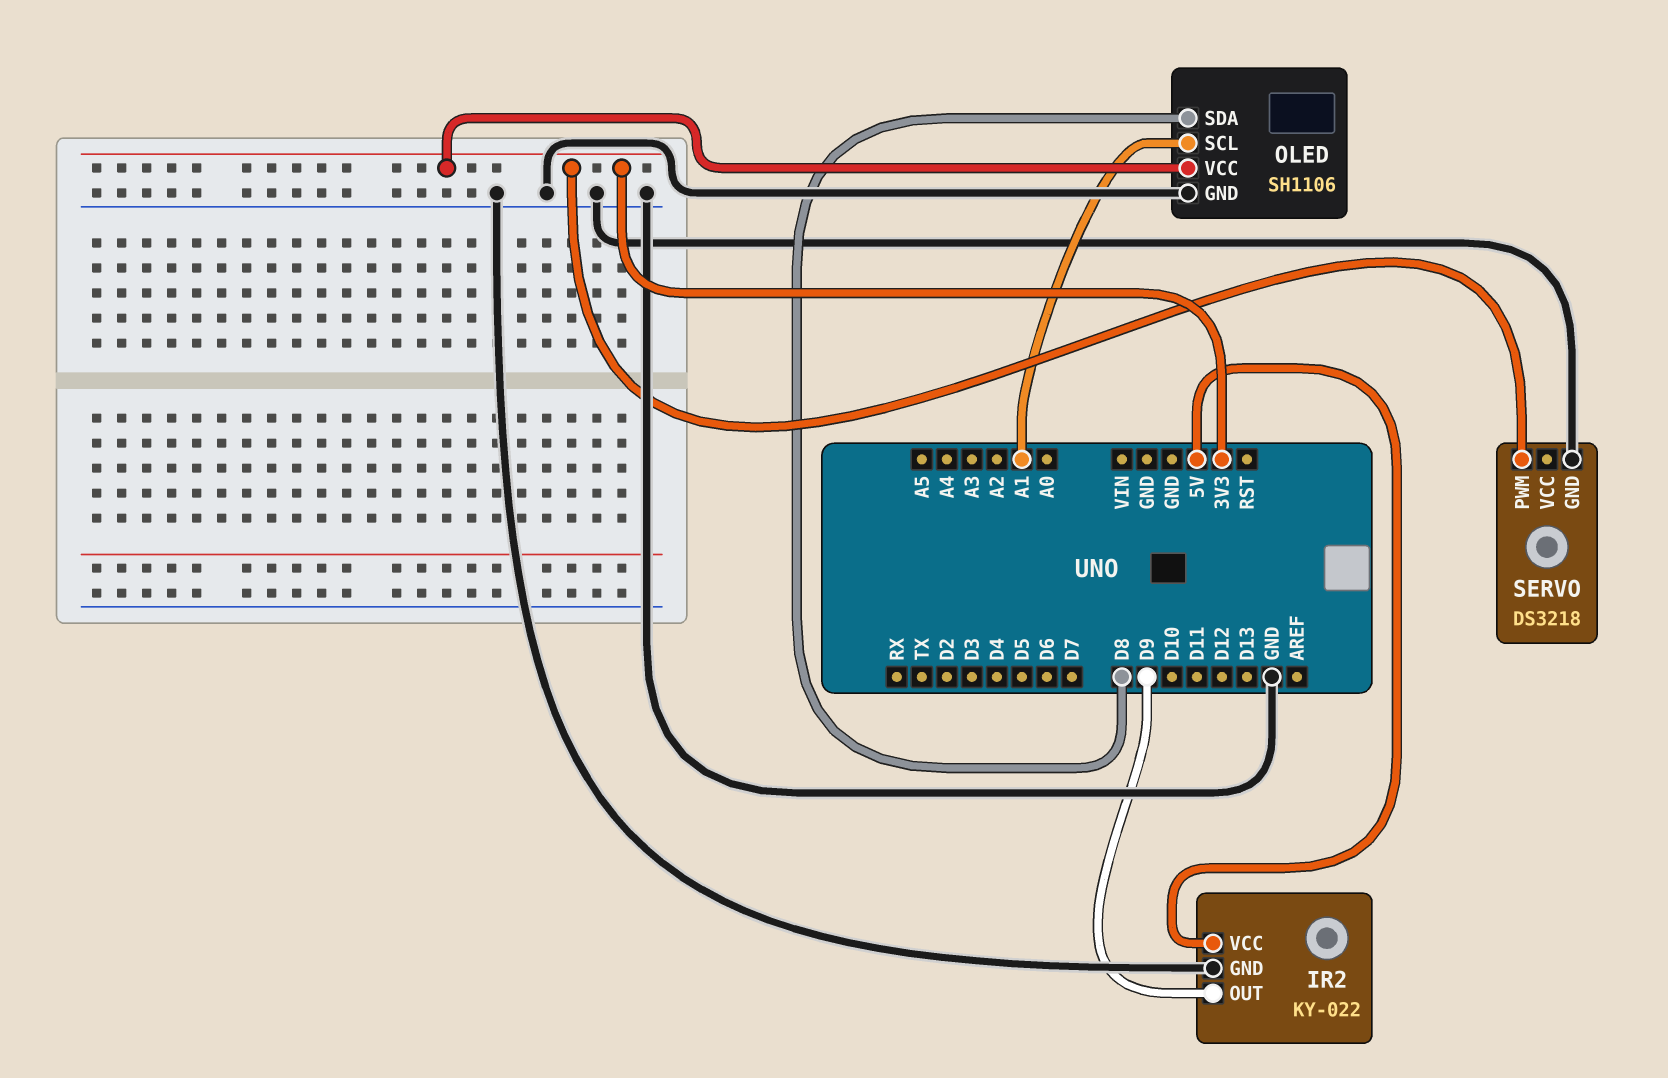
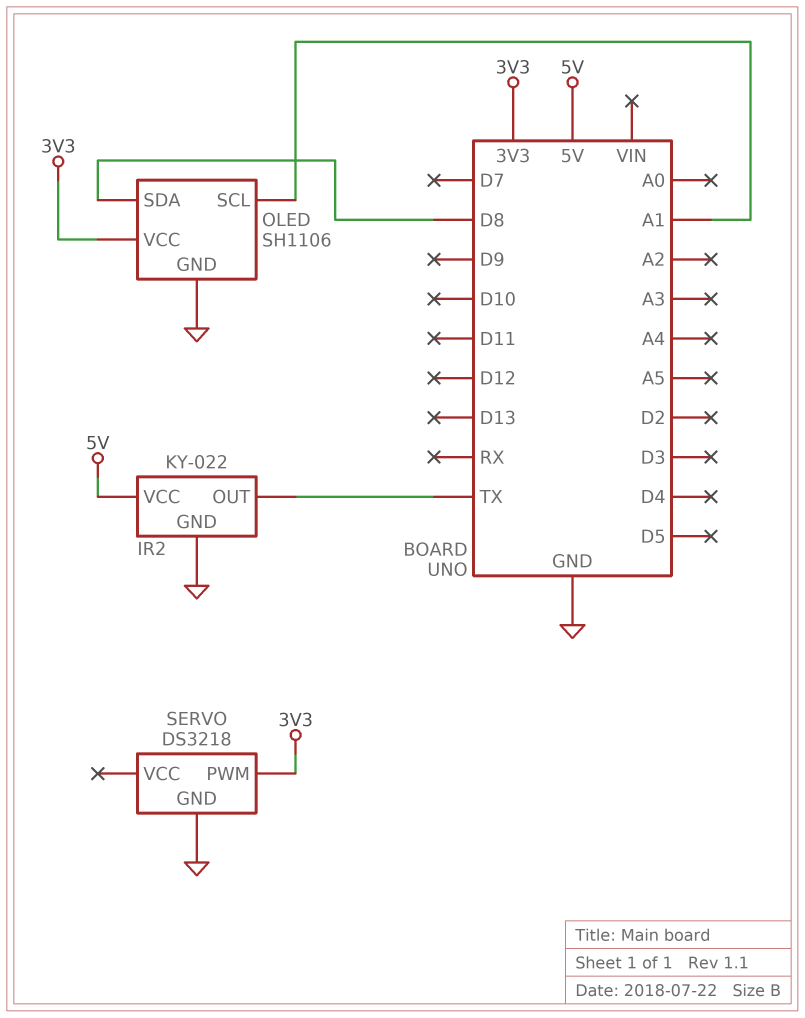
IR2 pin OUT: D9 -> TX

